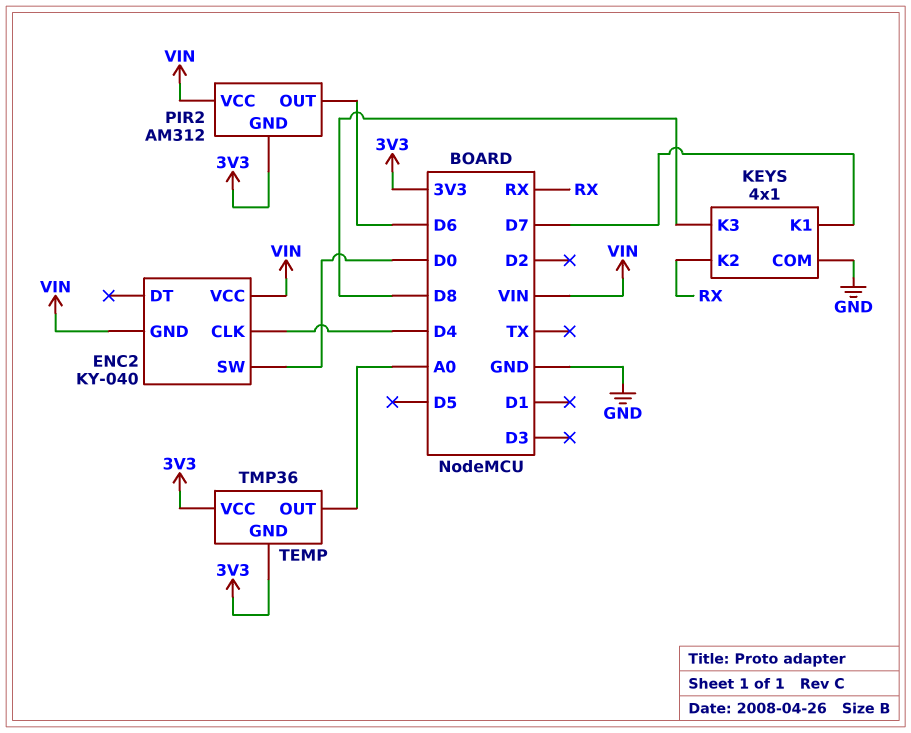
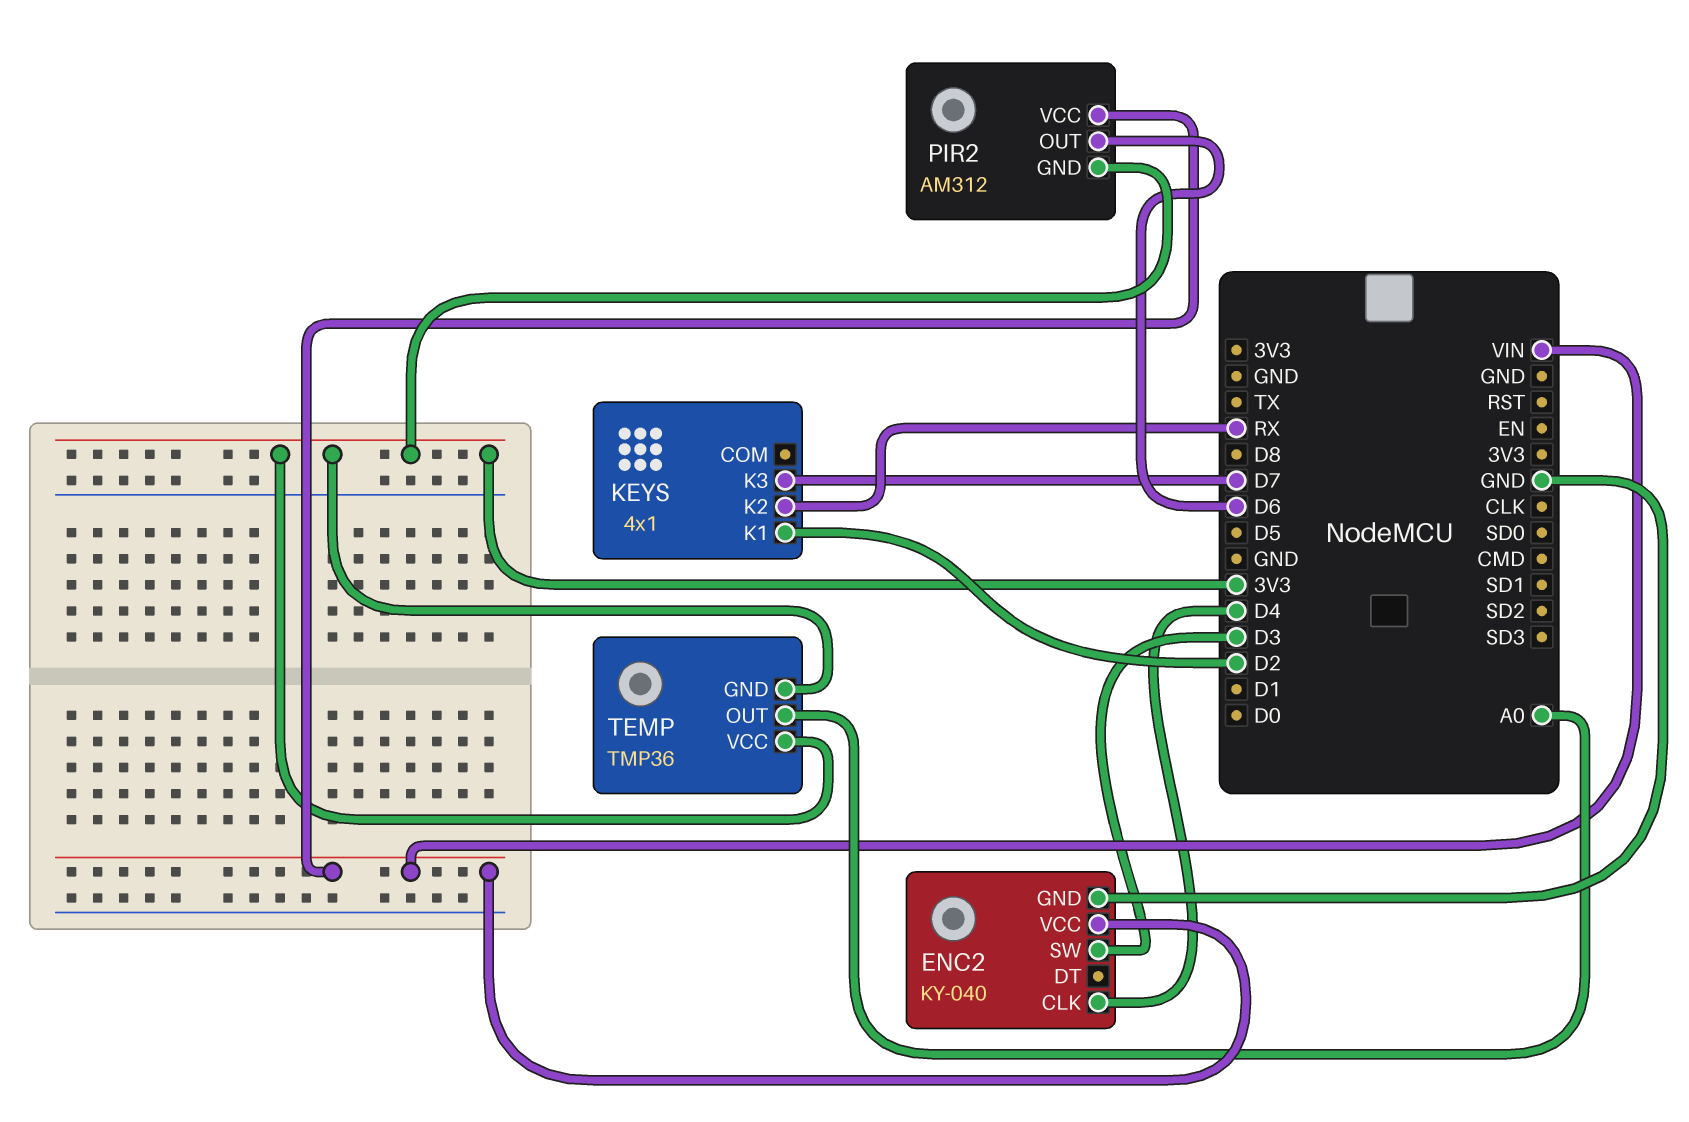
ENC2 pin GND: VIN -> GND
ENC2 pin SW: D0 -> D3
KEYS pin COM: GND -> none
KEYS pin K1: D7 -> D2
KEYS pin K3: D8 -> D7

